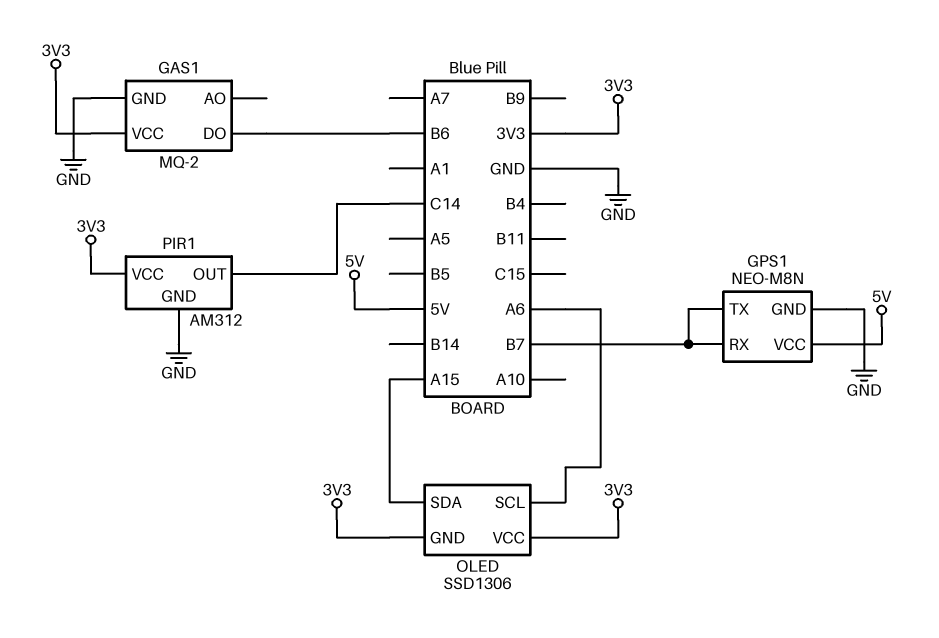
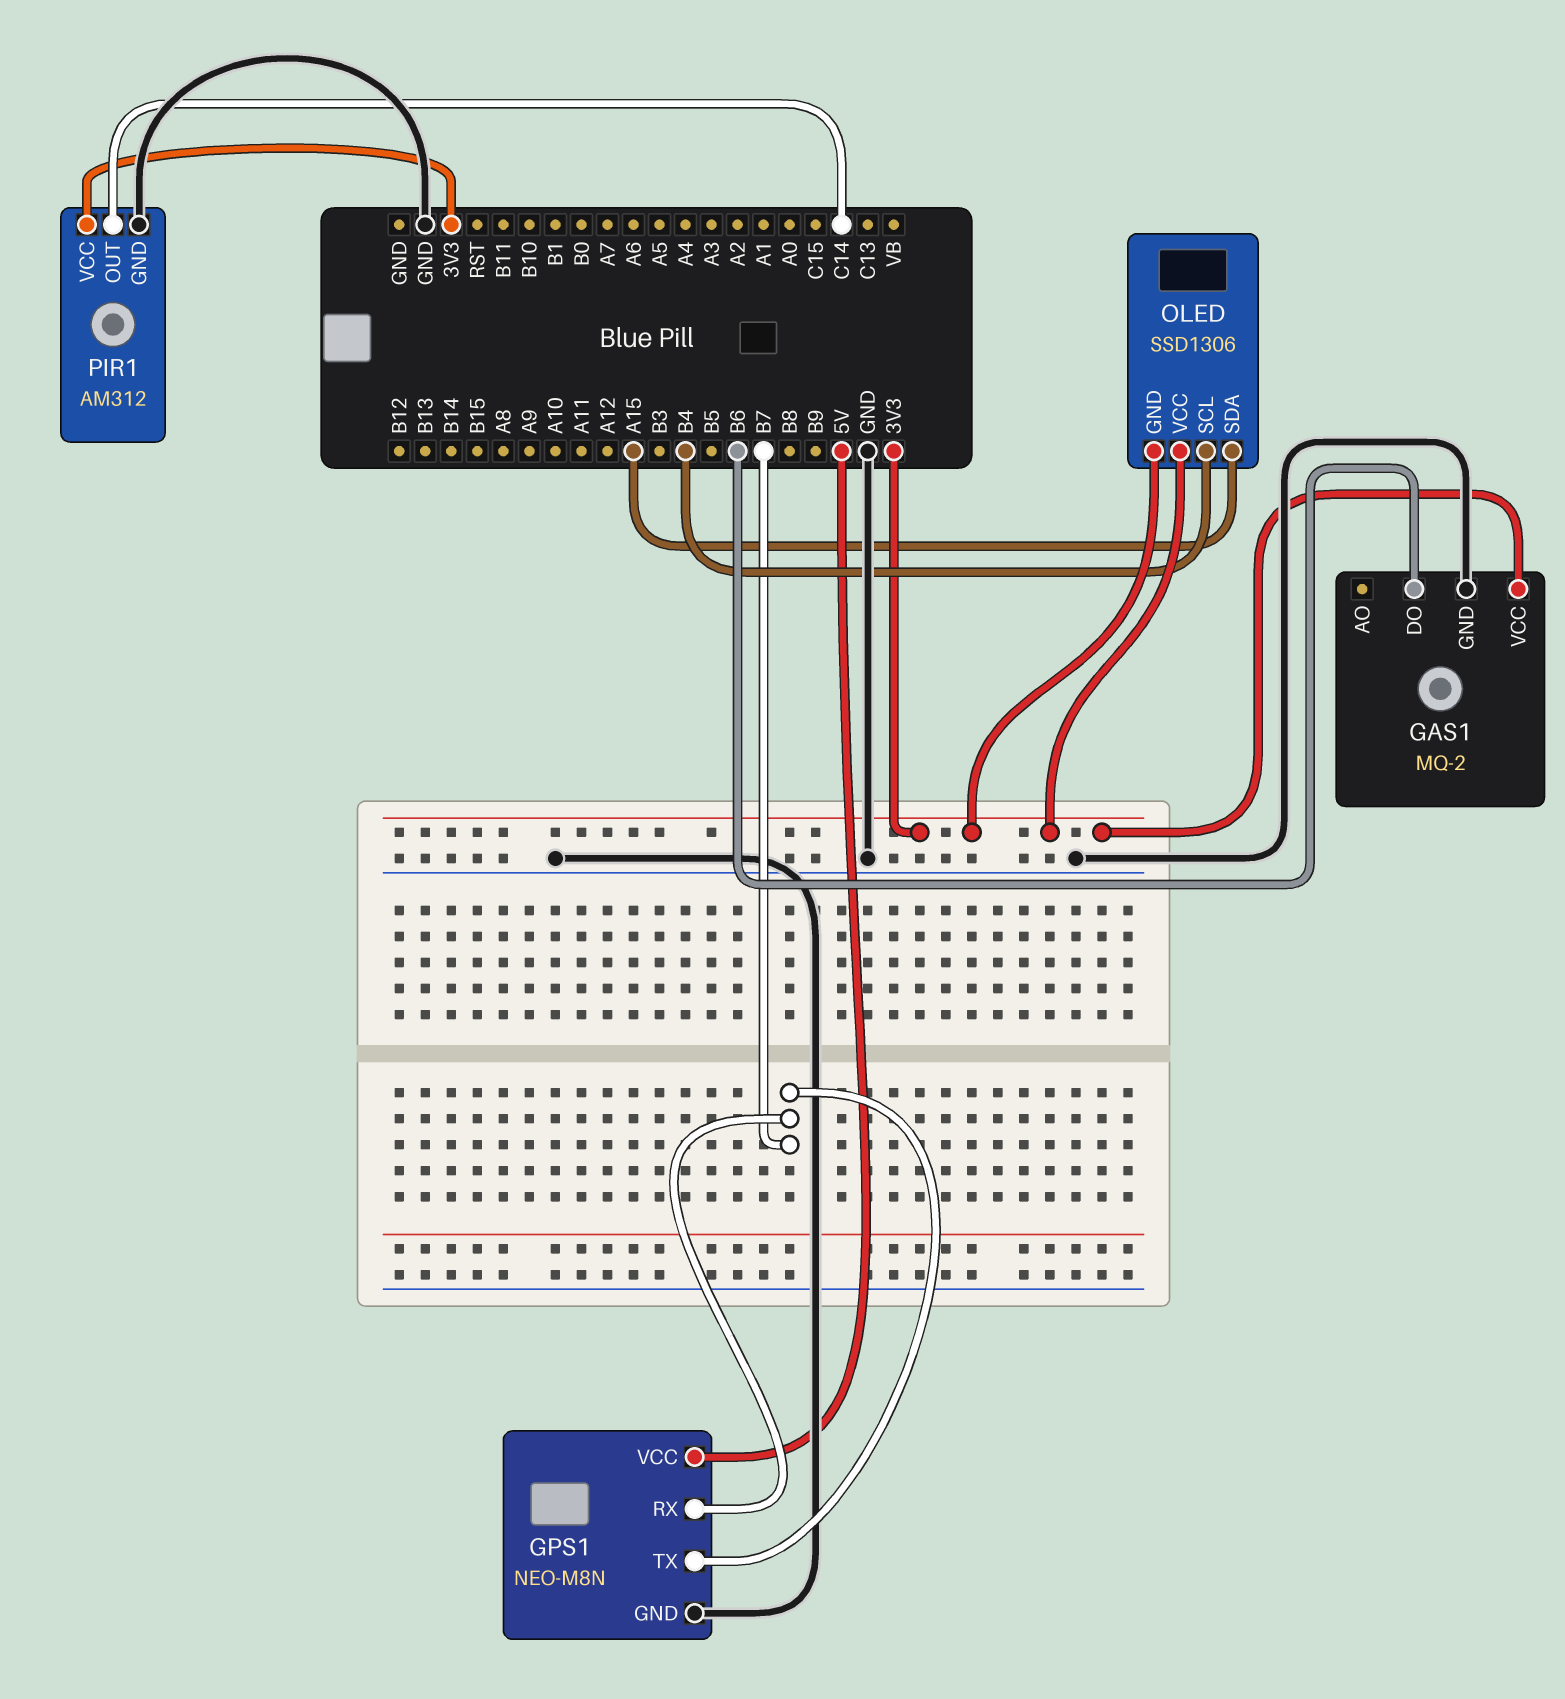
OLED pin SCL: A6 -> B4

